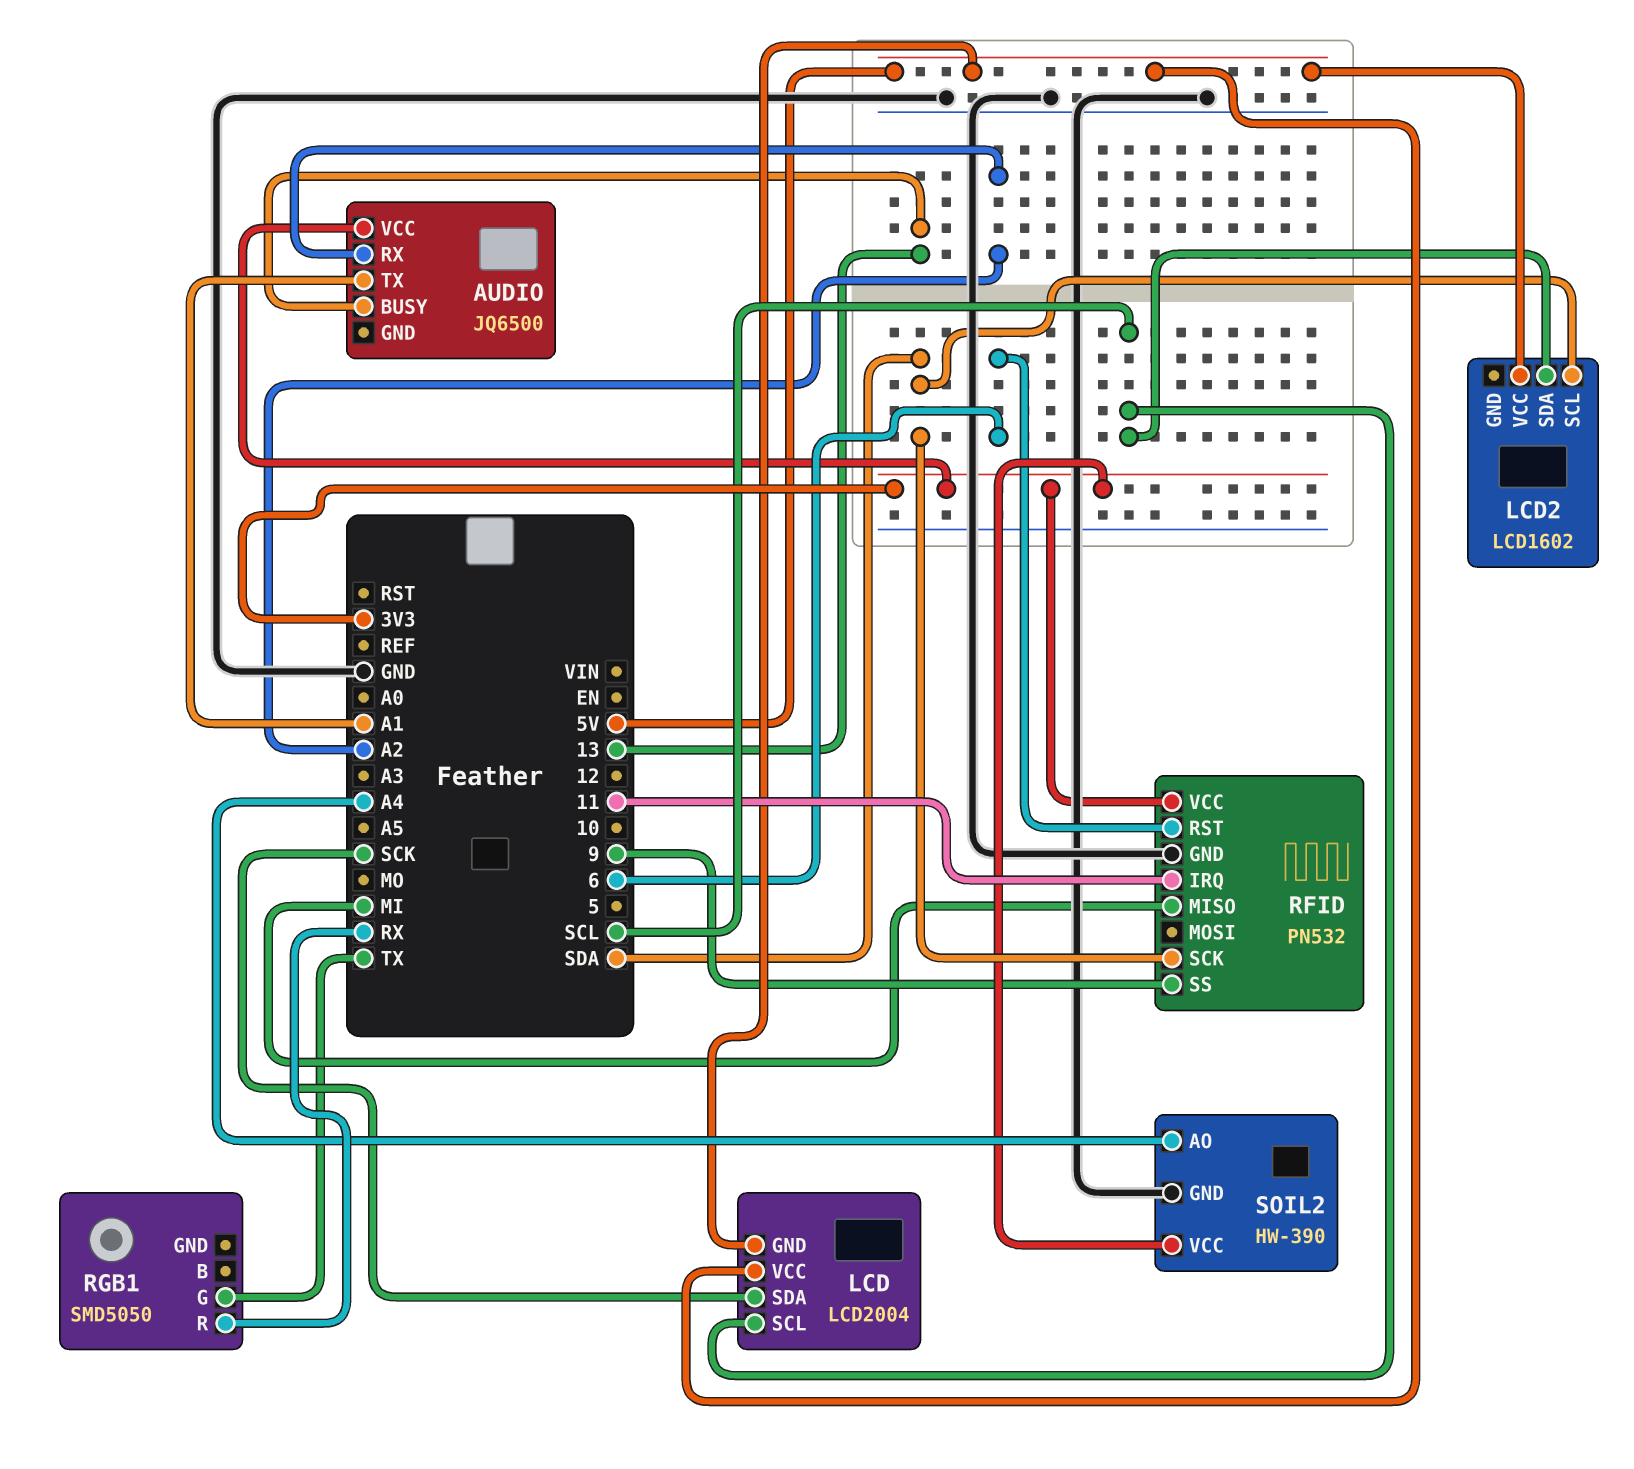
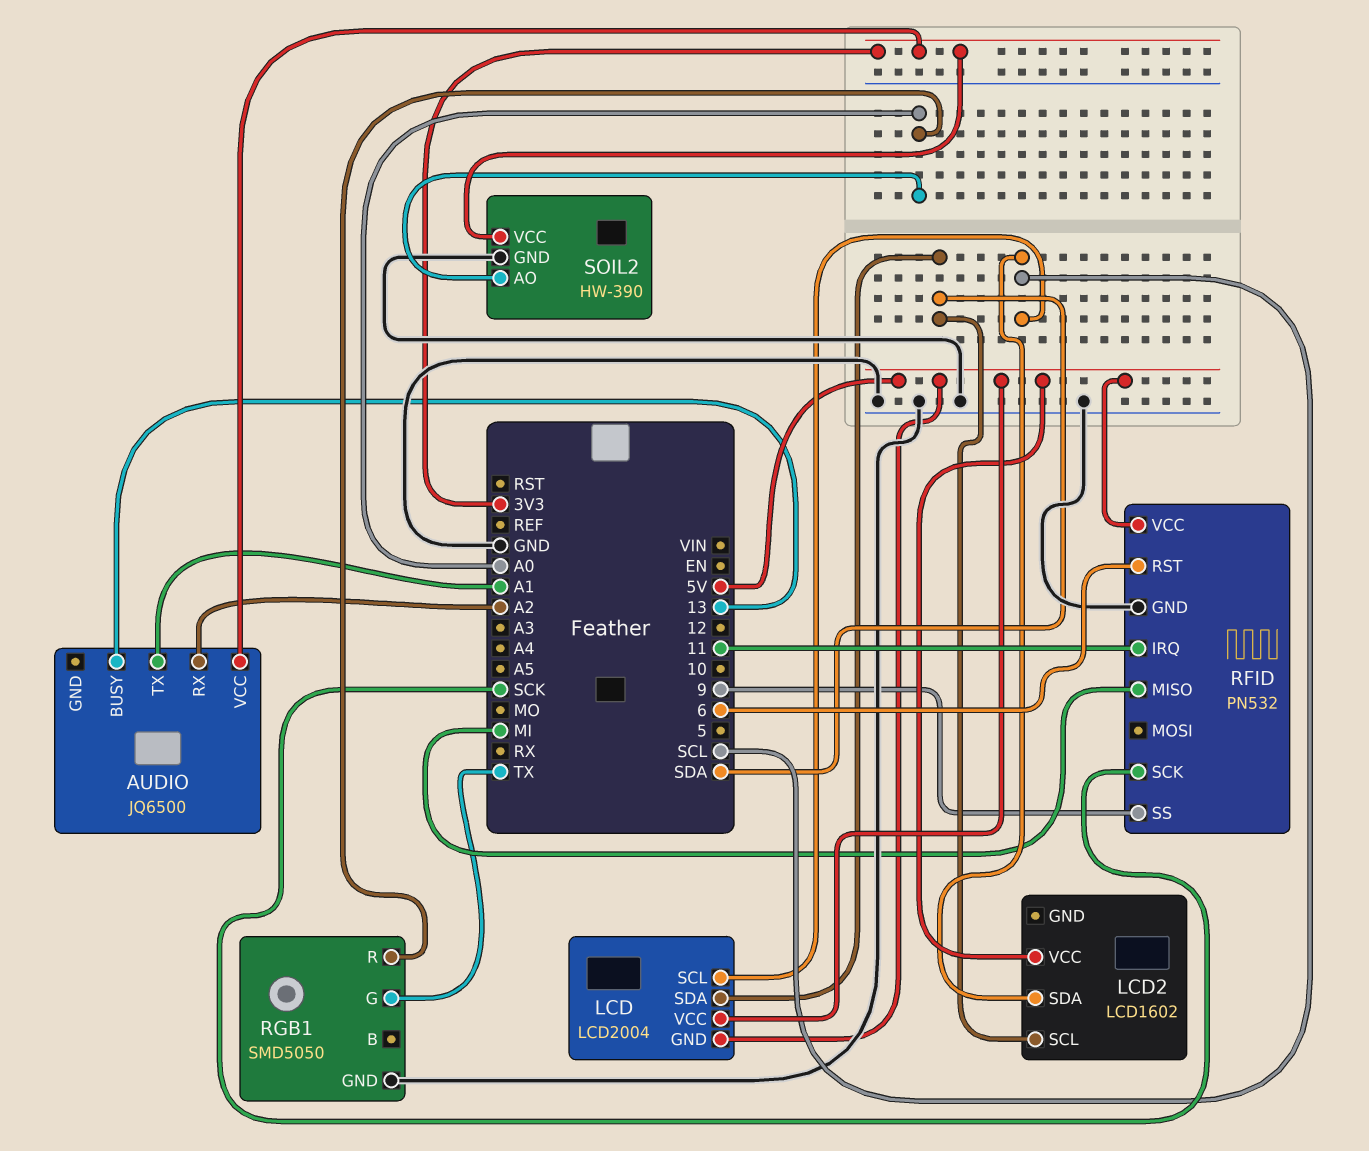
LCD pin SDA: SCK -> SDA
RFID pin SCK: SDA -> SCK
RFID pin VCC: 3V3 -> 5V
RGB1 pin GND: none -> GND
RGB1 pin R: RX -> A0
SOIL2 pin AO: A4 -> A0

